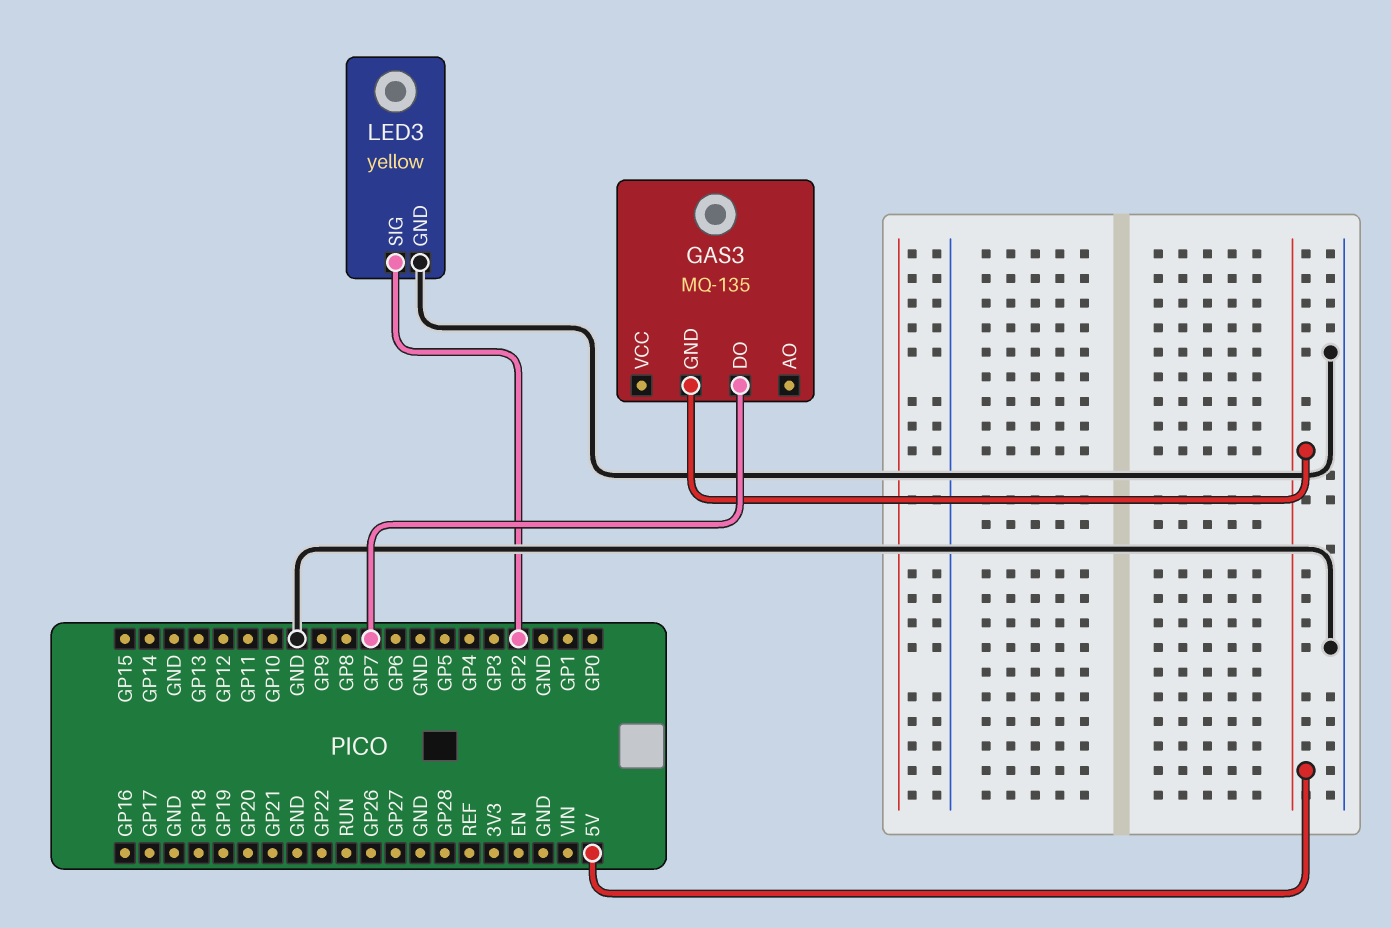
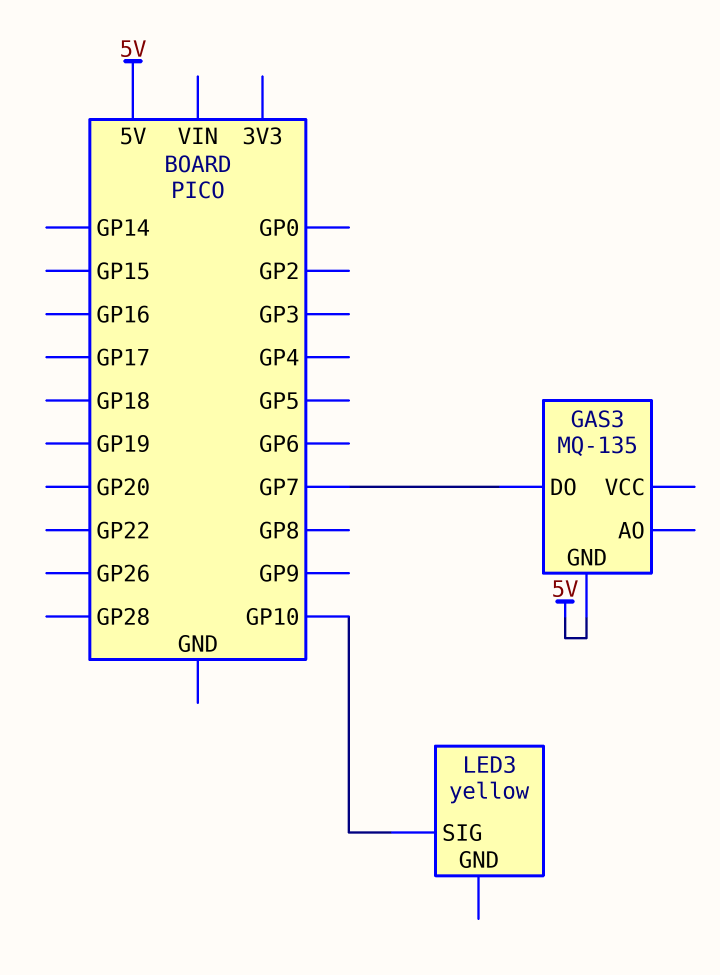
LED3 pin GND: GND -> none
LED3 pin SIG: GP2 -> GP10

